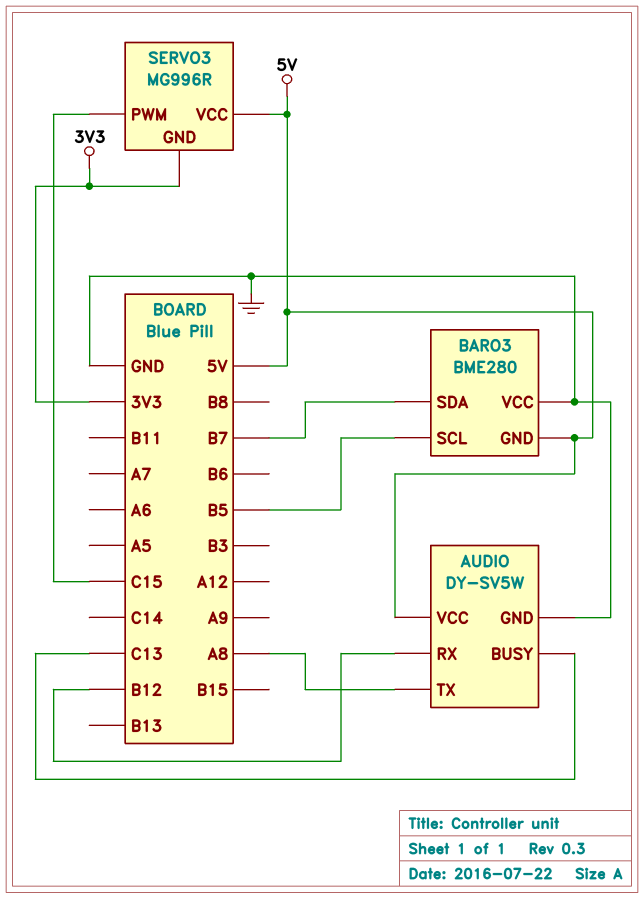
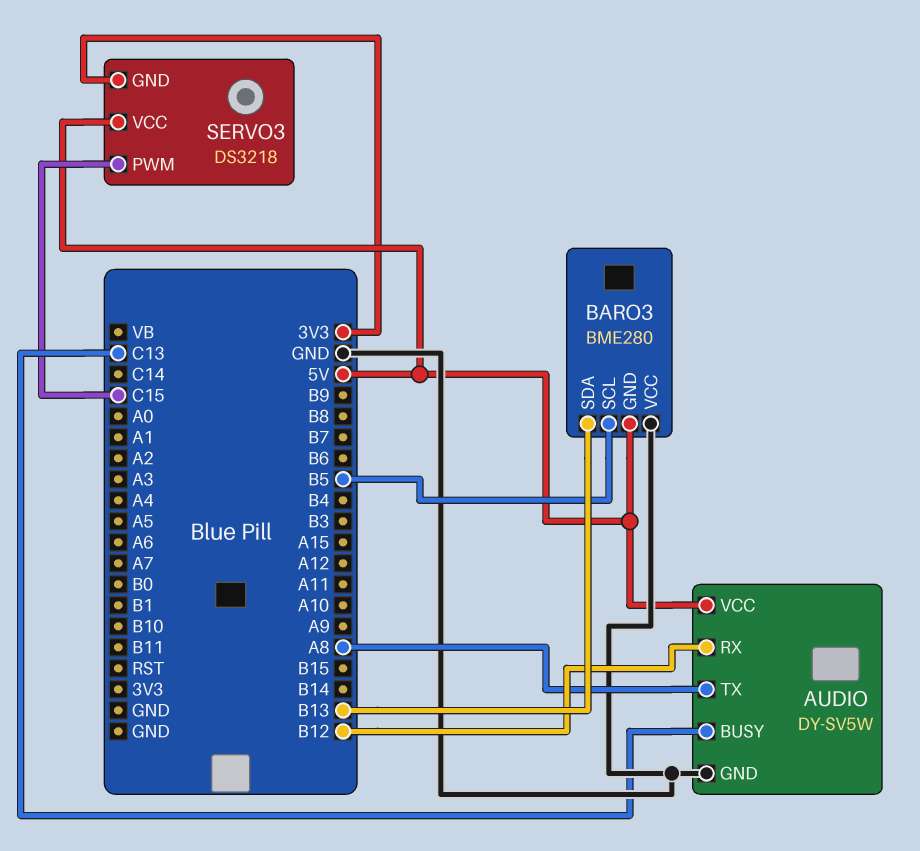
BARO3 pin SDA: B7 -> B13
SERVO3: MG996R -> DS3218

